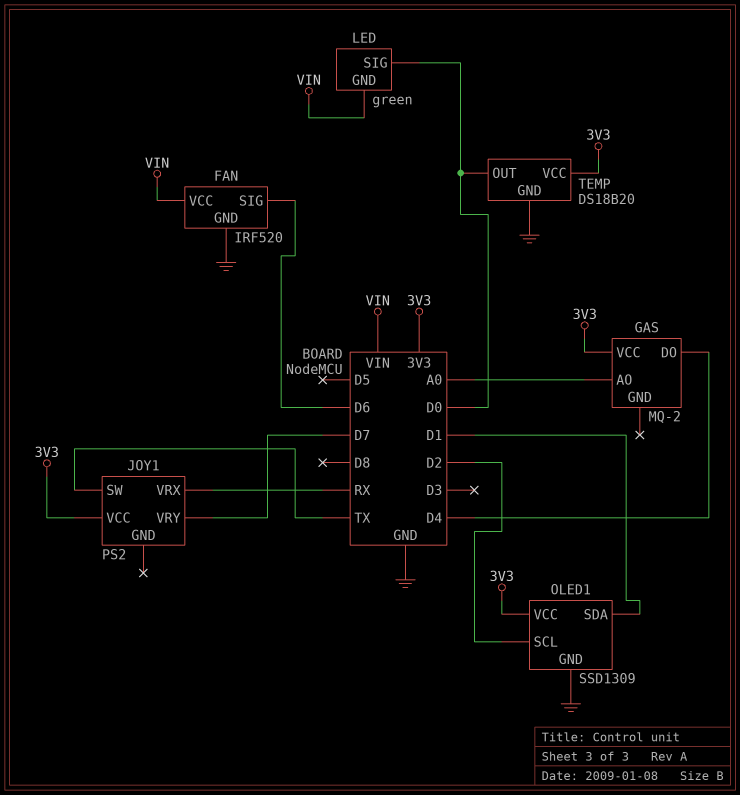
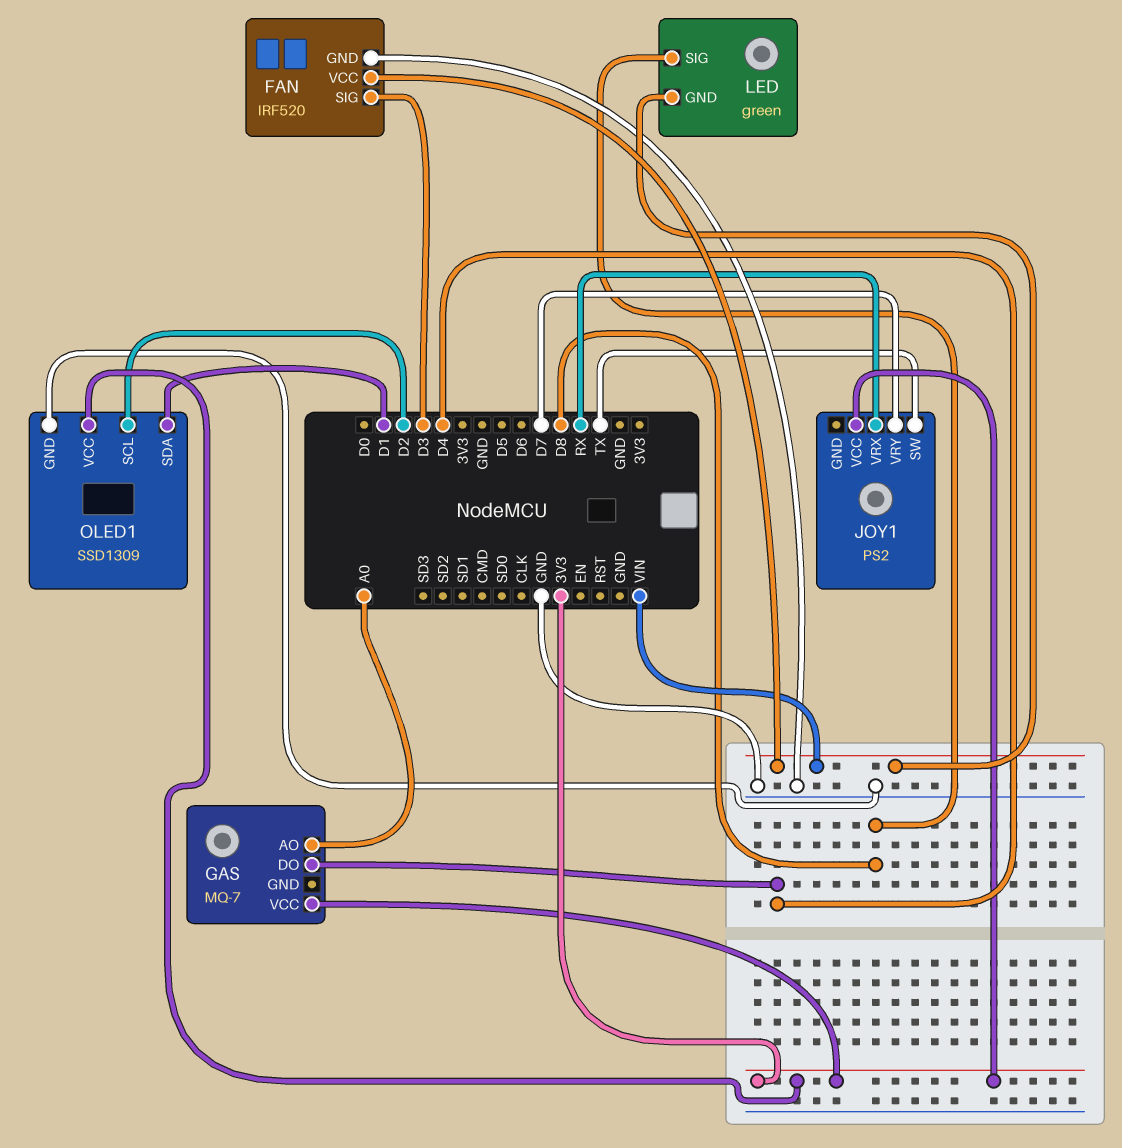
FAN pin SIG: D6 -> D3
GAS: MQ-2 -> MQ-7
LED pin SIG: D0 -> D8
TEMP: DS18B20 -> none
TEMP pin GND: GND -> none
TEMP pin OUT: D0 -> none
TEMP pin VCC: 3V3 -> none

